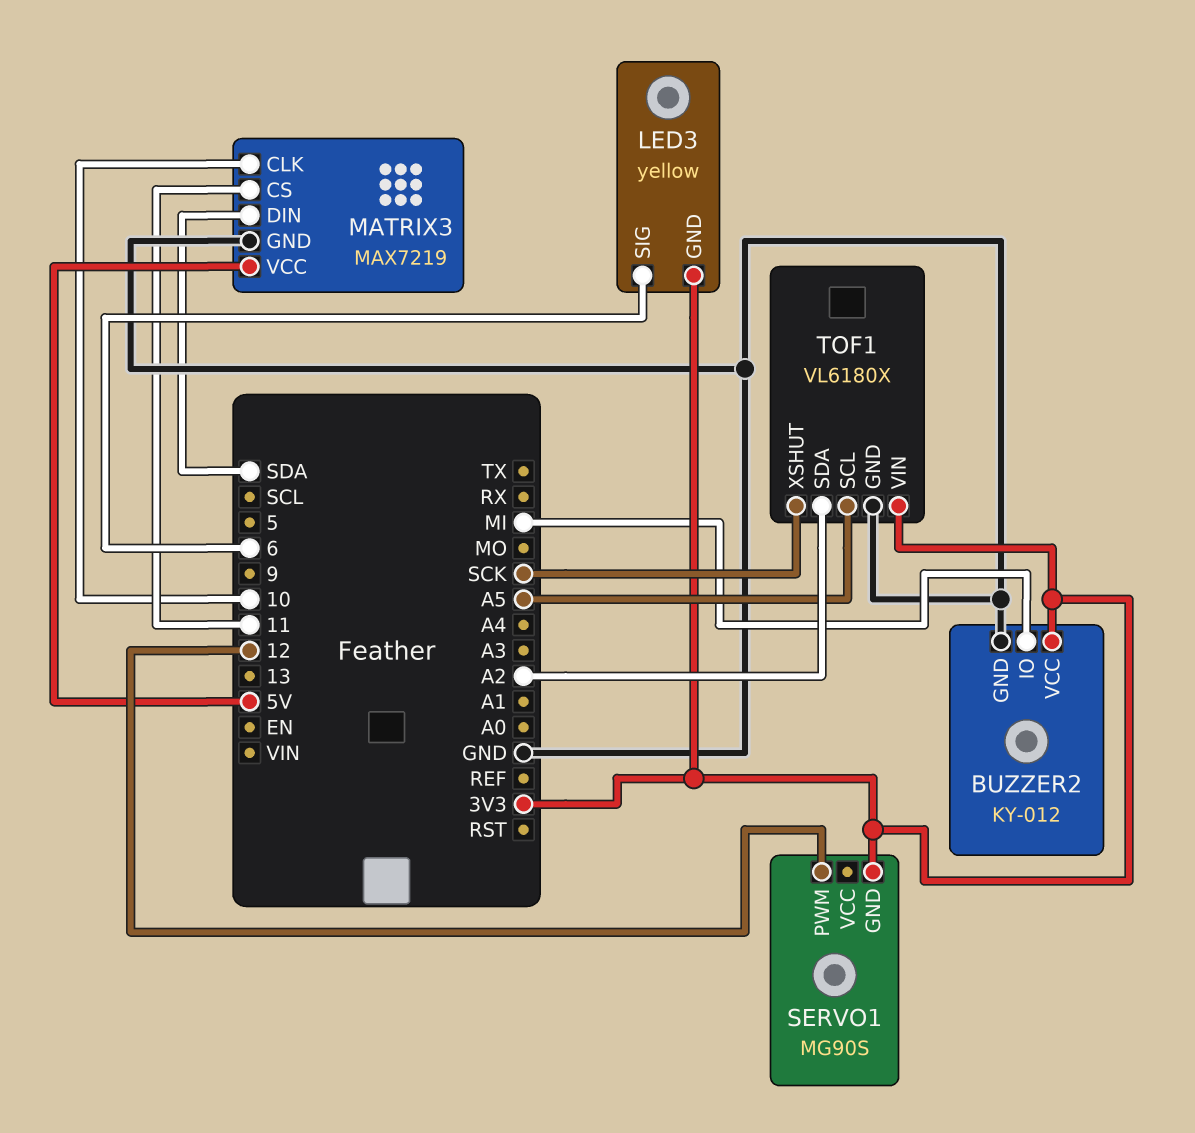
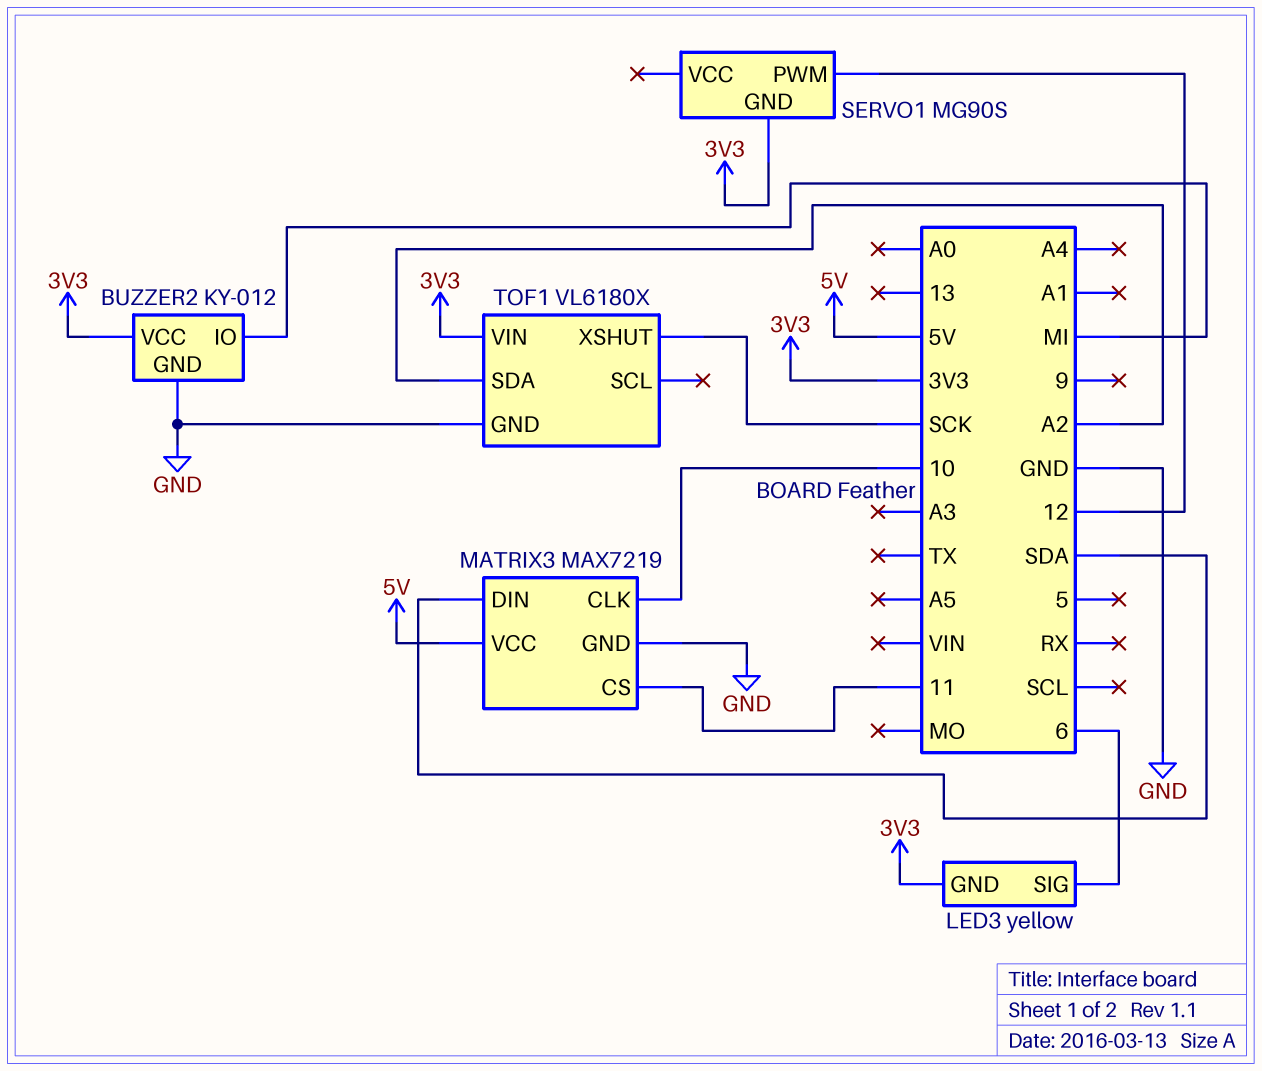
TOF1 pin SCL: A5 -> none

